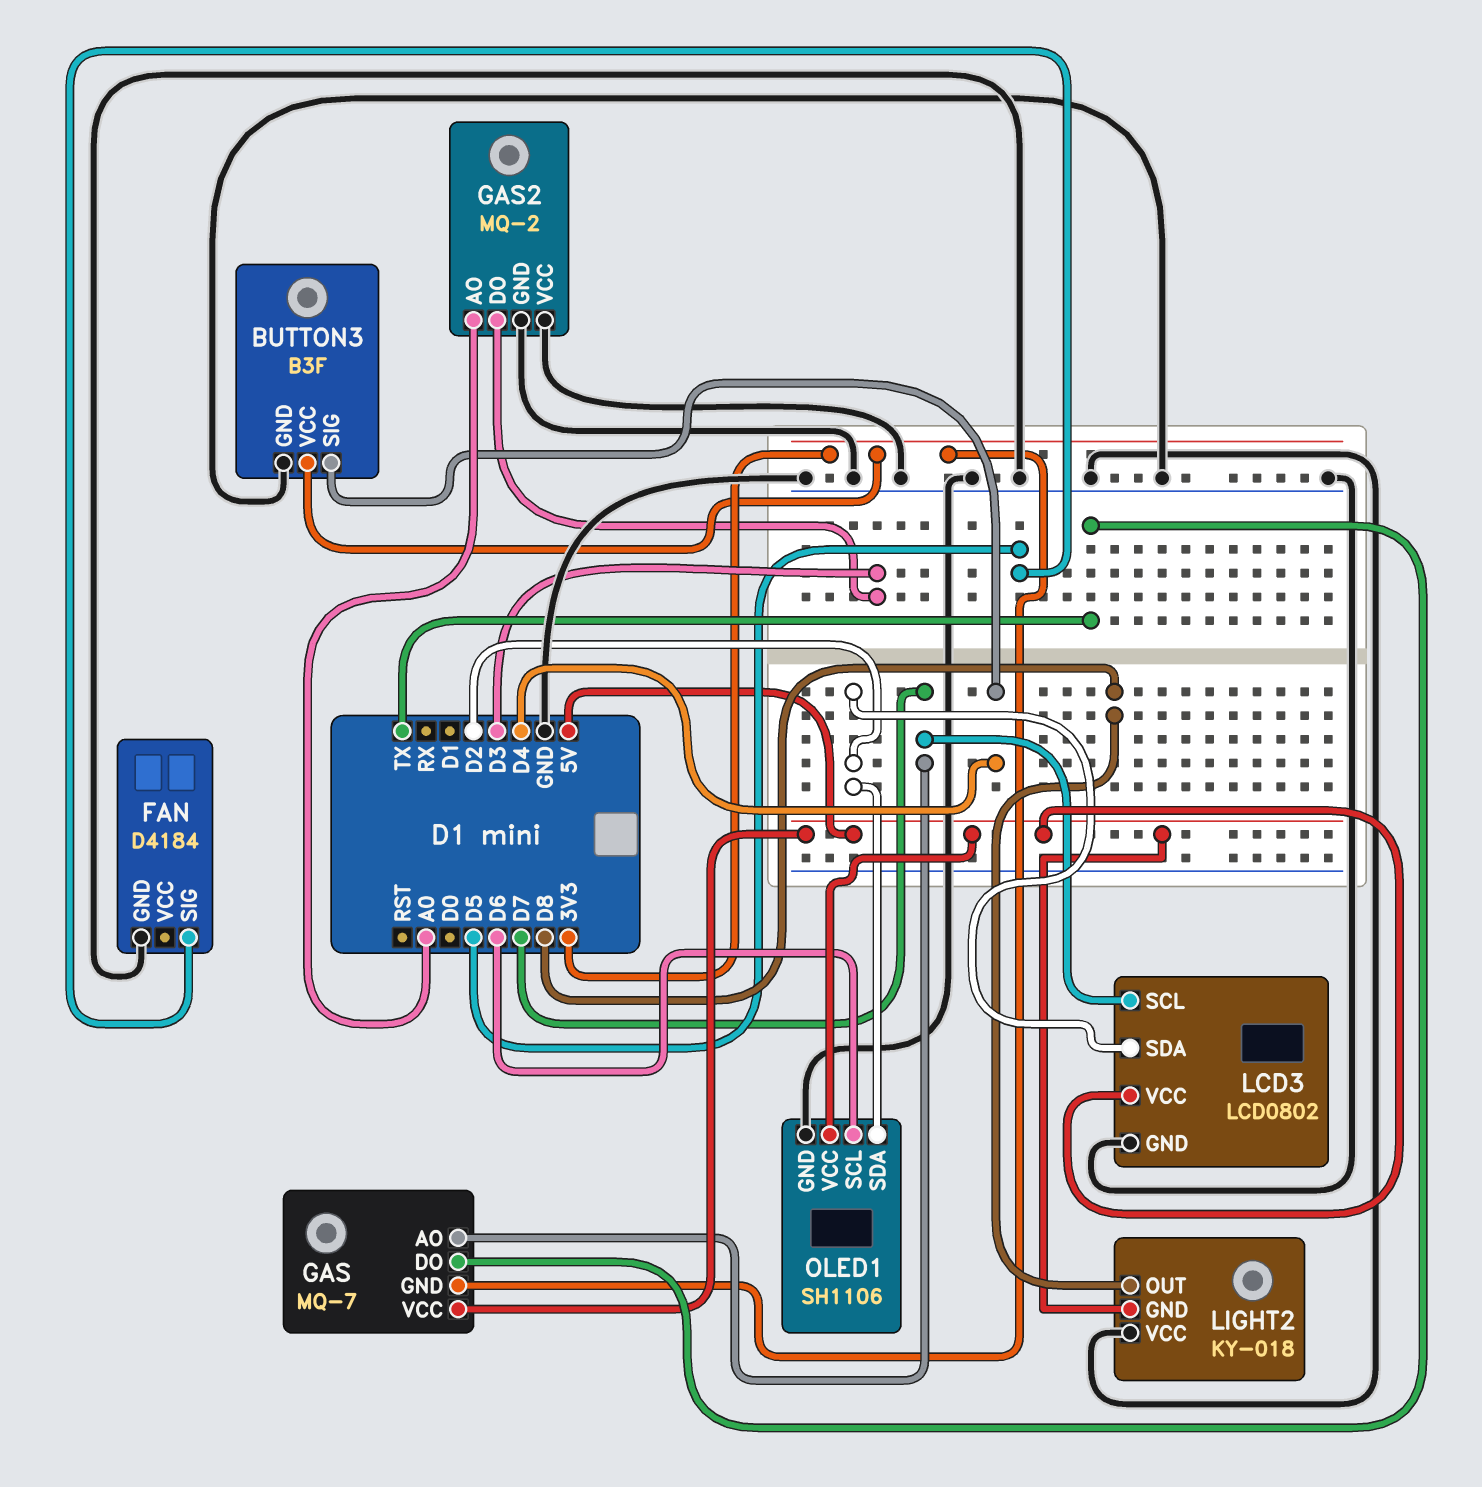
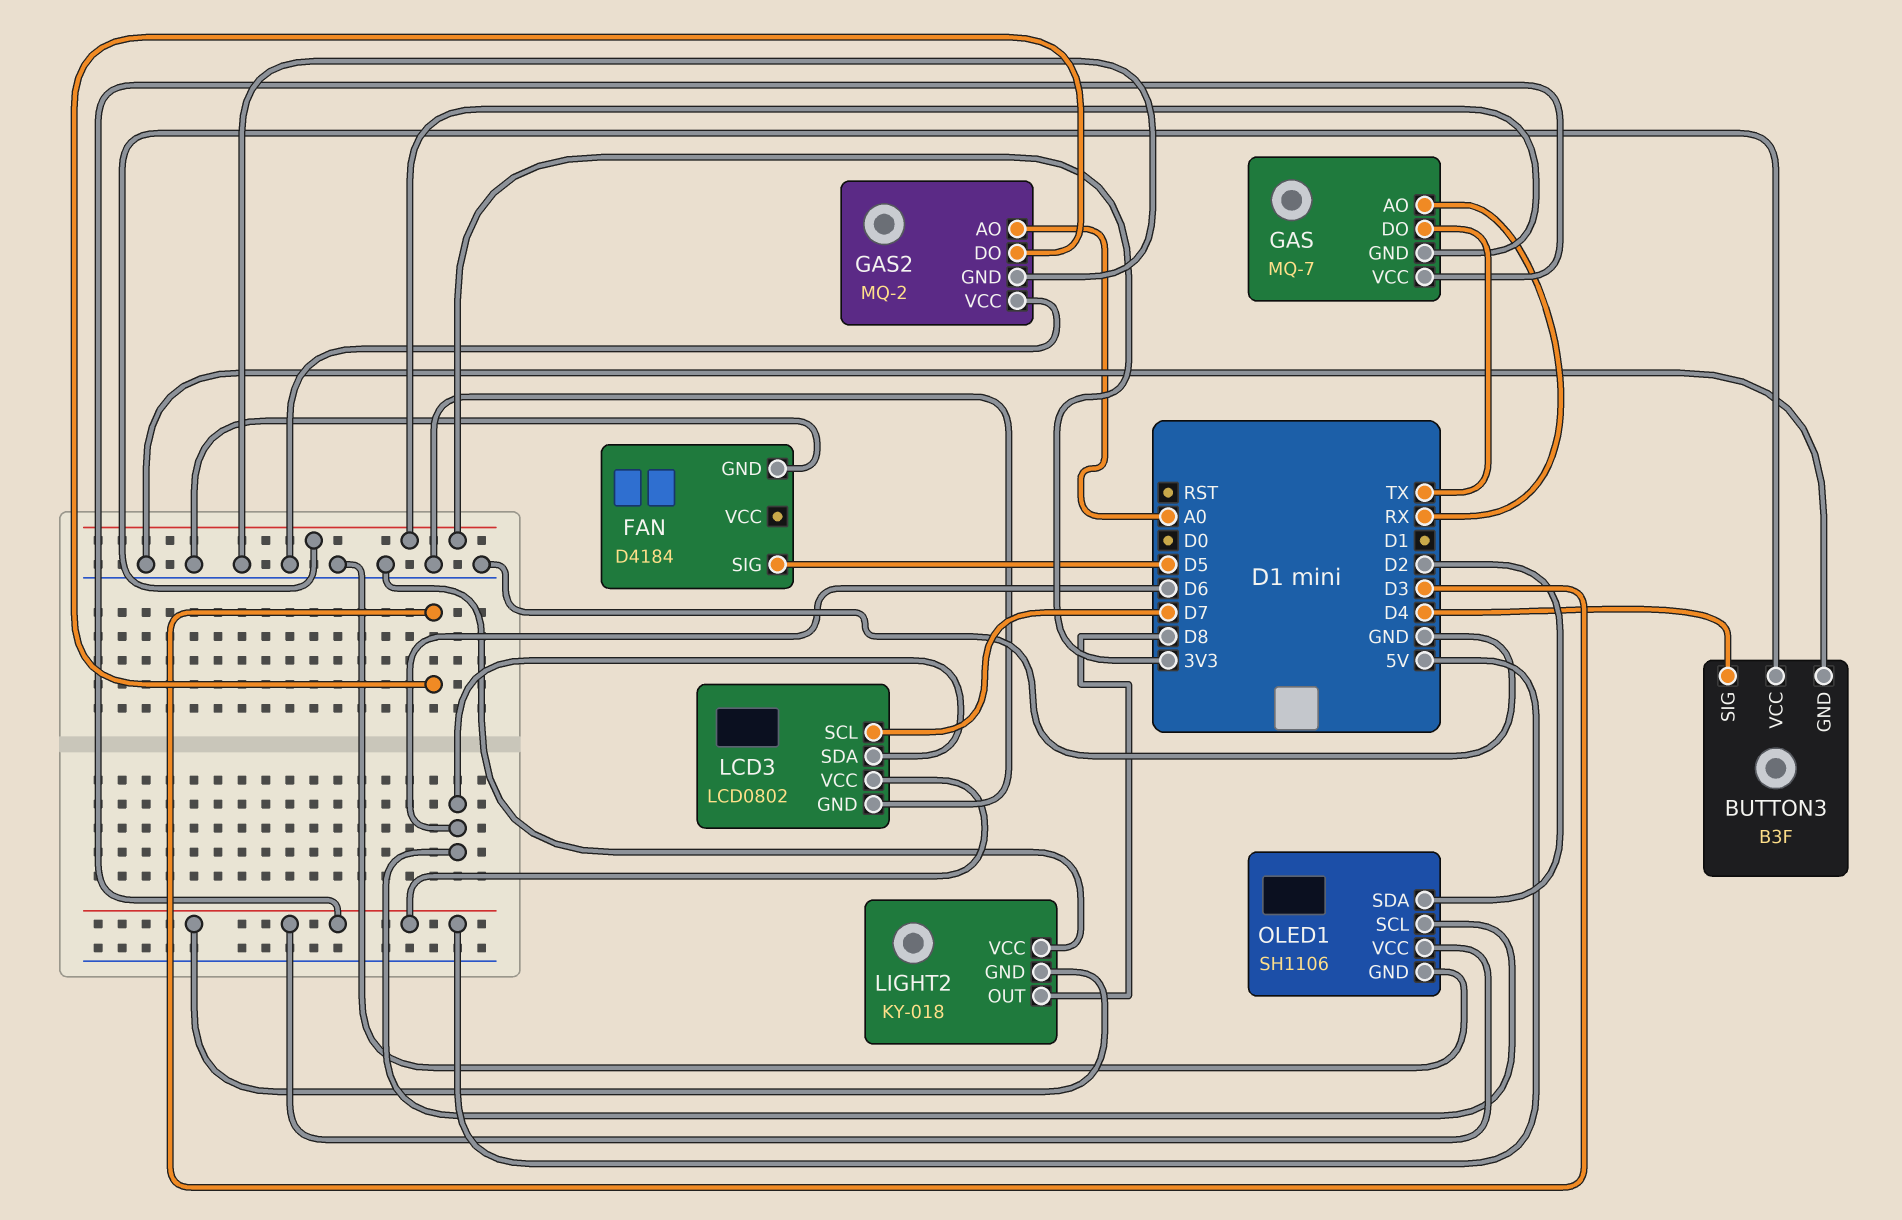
GAS pin AO: D7 -> RX
LCD3 pin SDA: D2 -> D6

